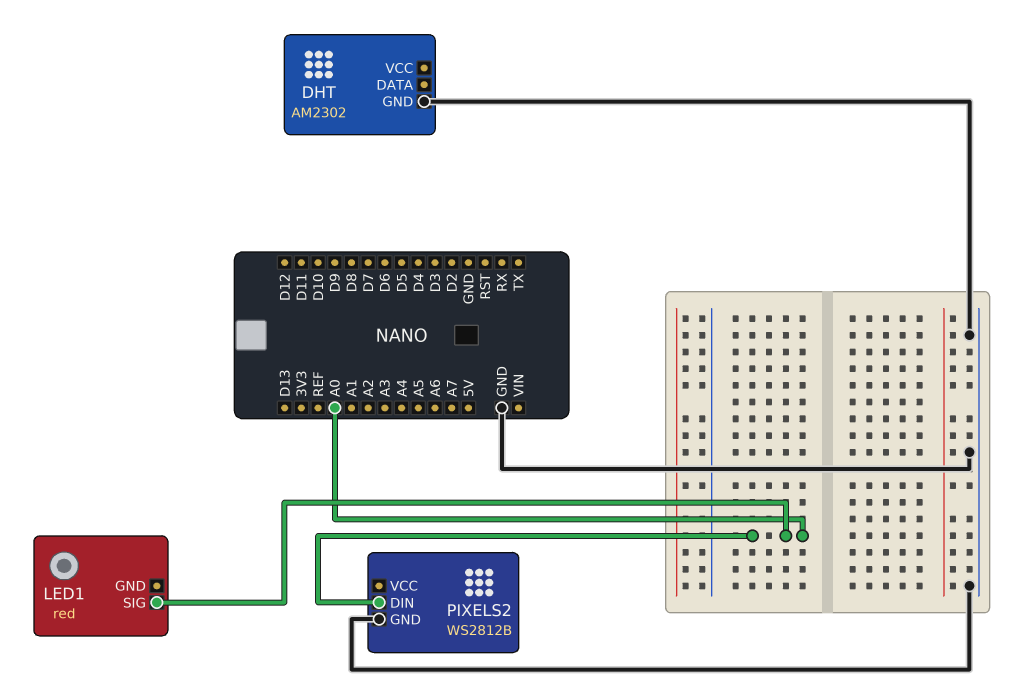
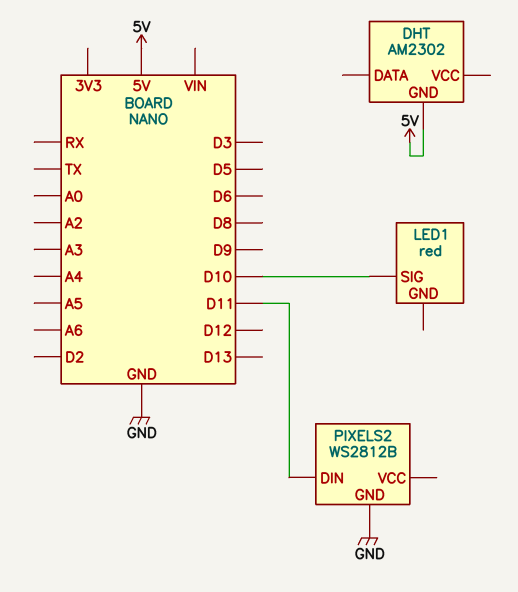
DHT pin GND: GND -> 5V
LED1 pin SIG: A0 -> D10
PIXELS2 pin DIN: A0 -> D11

